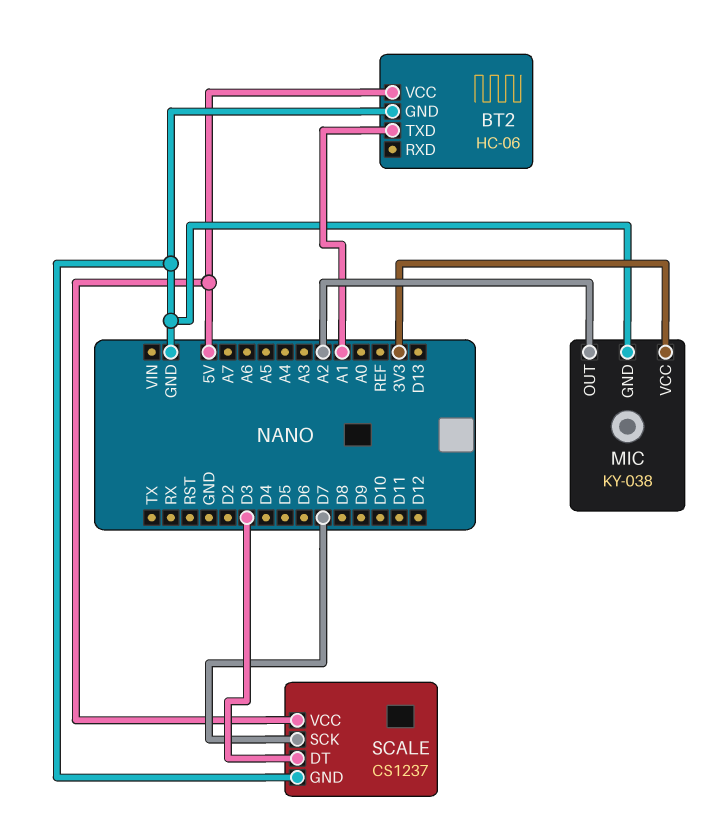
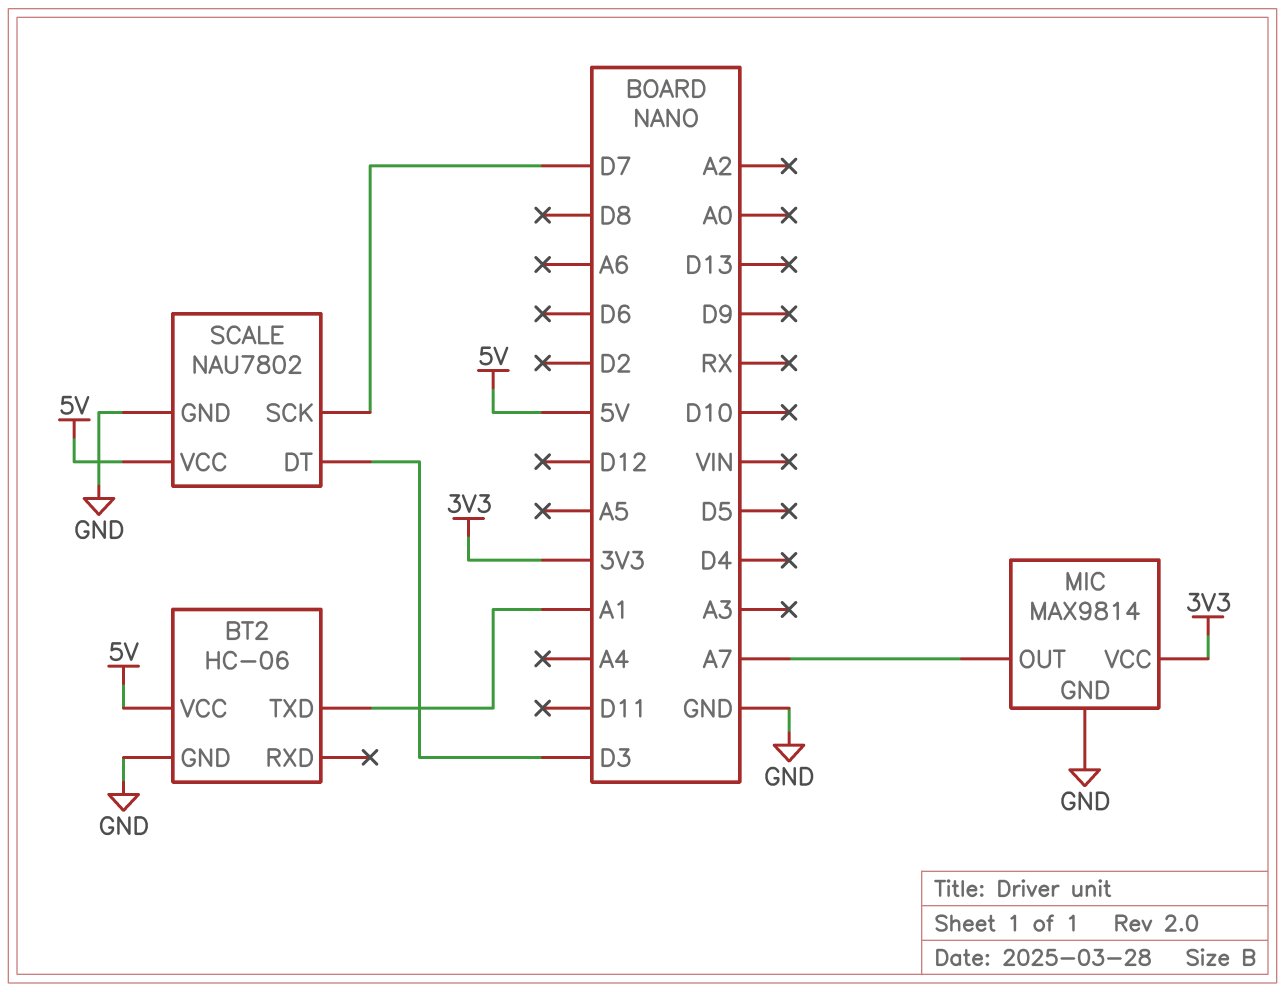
MIC: KY-038 -> MAX9814
MIC pin OUT: A2 -> A7
SCALE: CS1237 -> NAU7802

